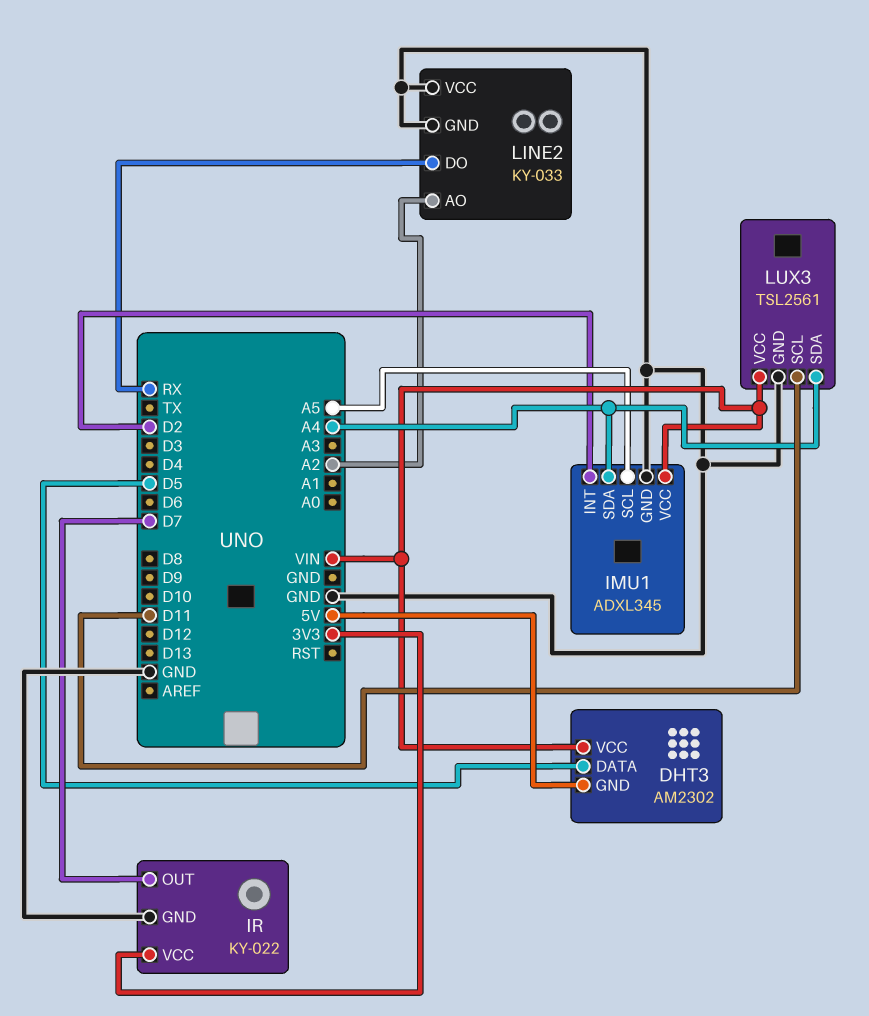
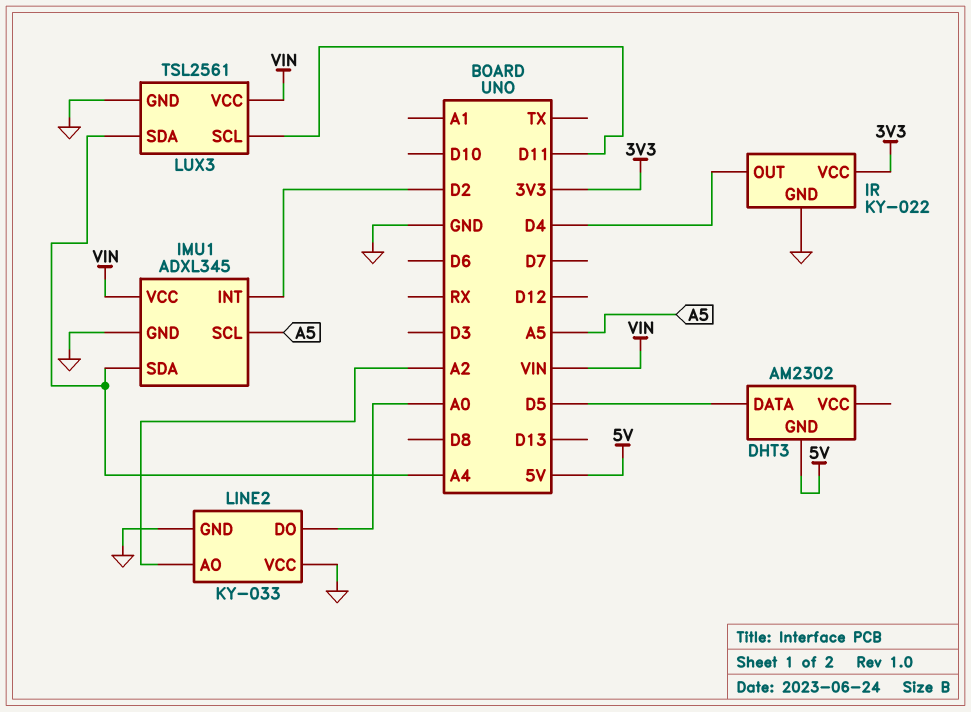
DHT3 pin VCC: VIN -> none
IR pin OUT: D7 -> D4
LINE2 pin DO: RX -> A0

